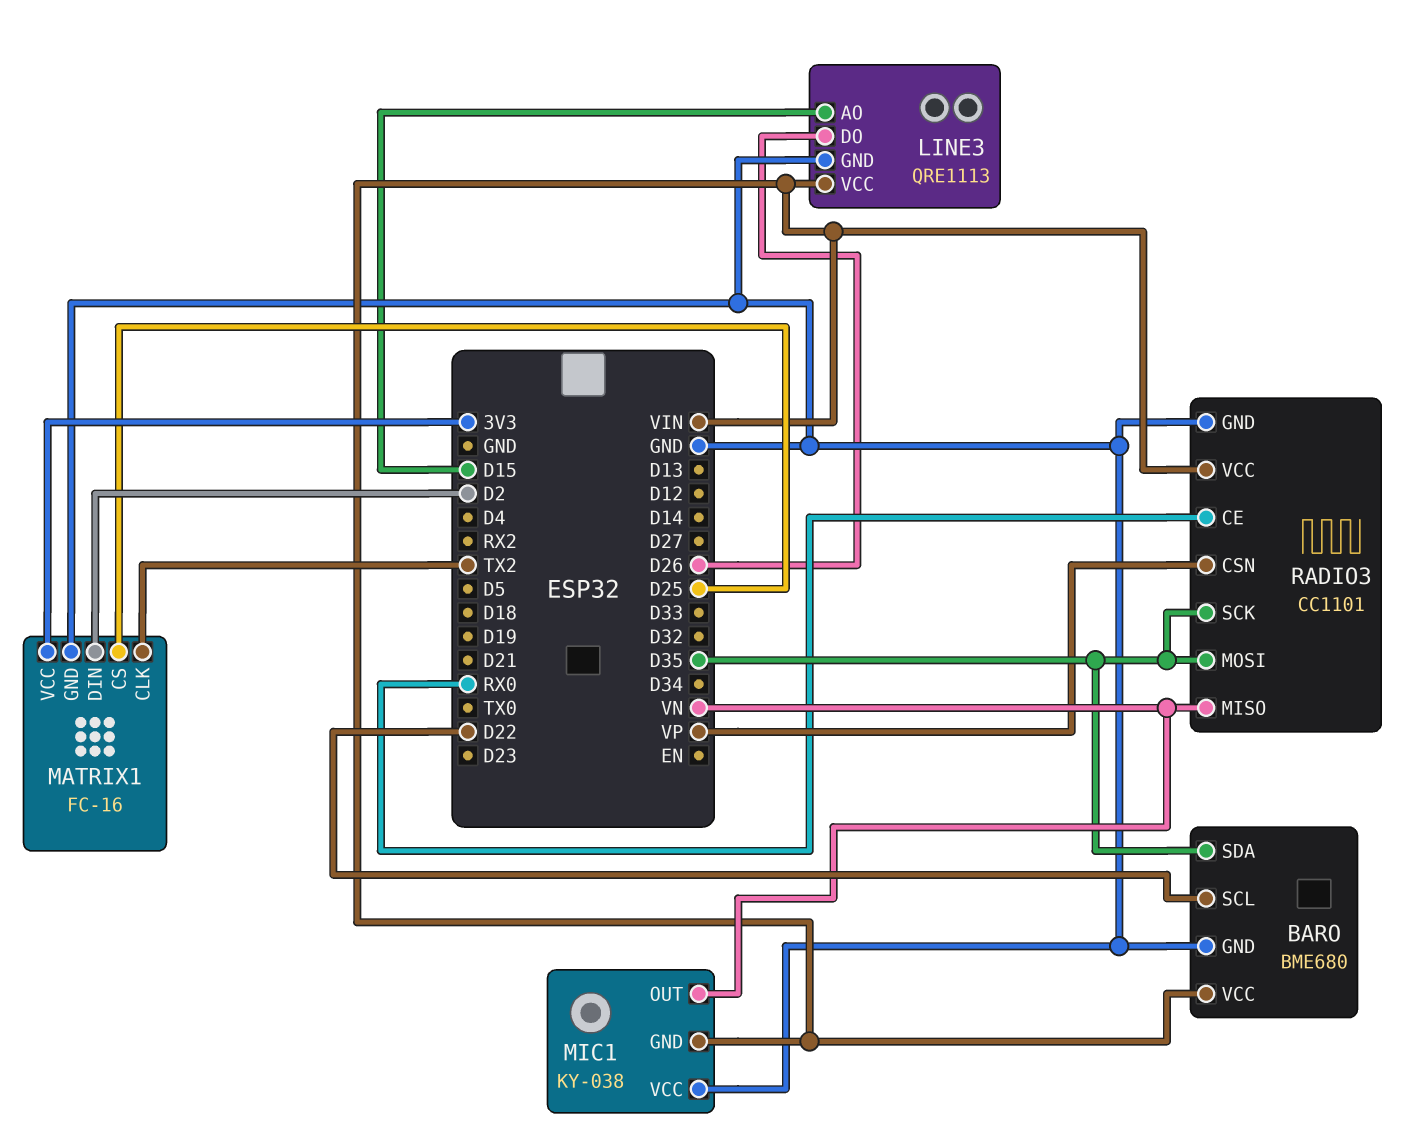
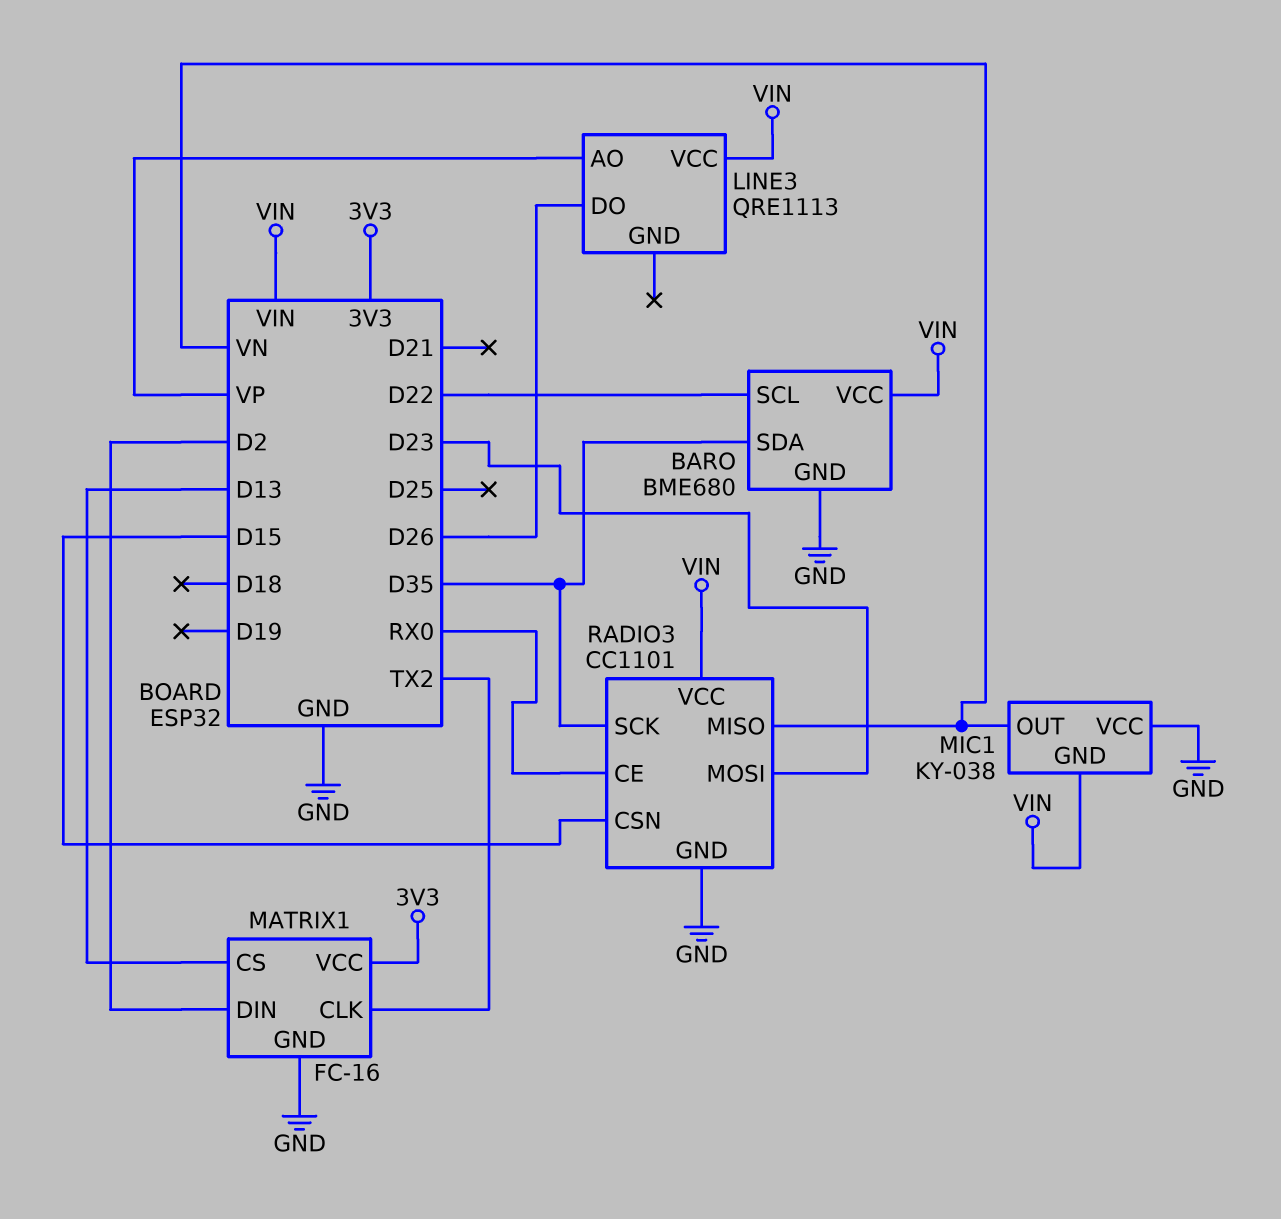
LINE3 pin AO: D15 -> VP
LINE3 pin GND: GND -> none
MATRIX1 pin CS: D25 -> D13
RADIO3 pin CSN: VP -> D15
RADIO3 pin MOSI: D35 -> D23

